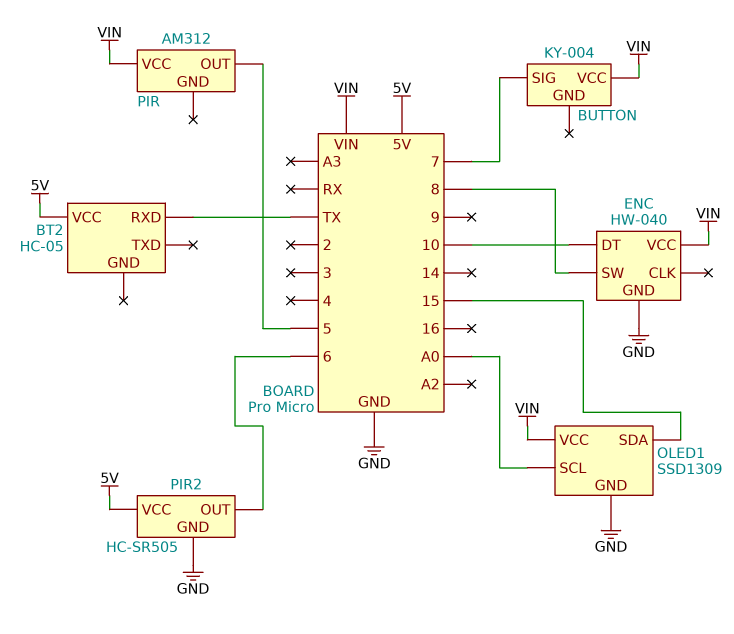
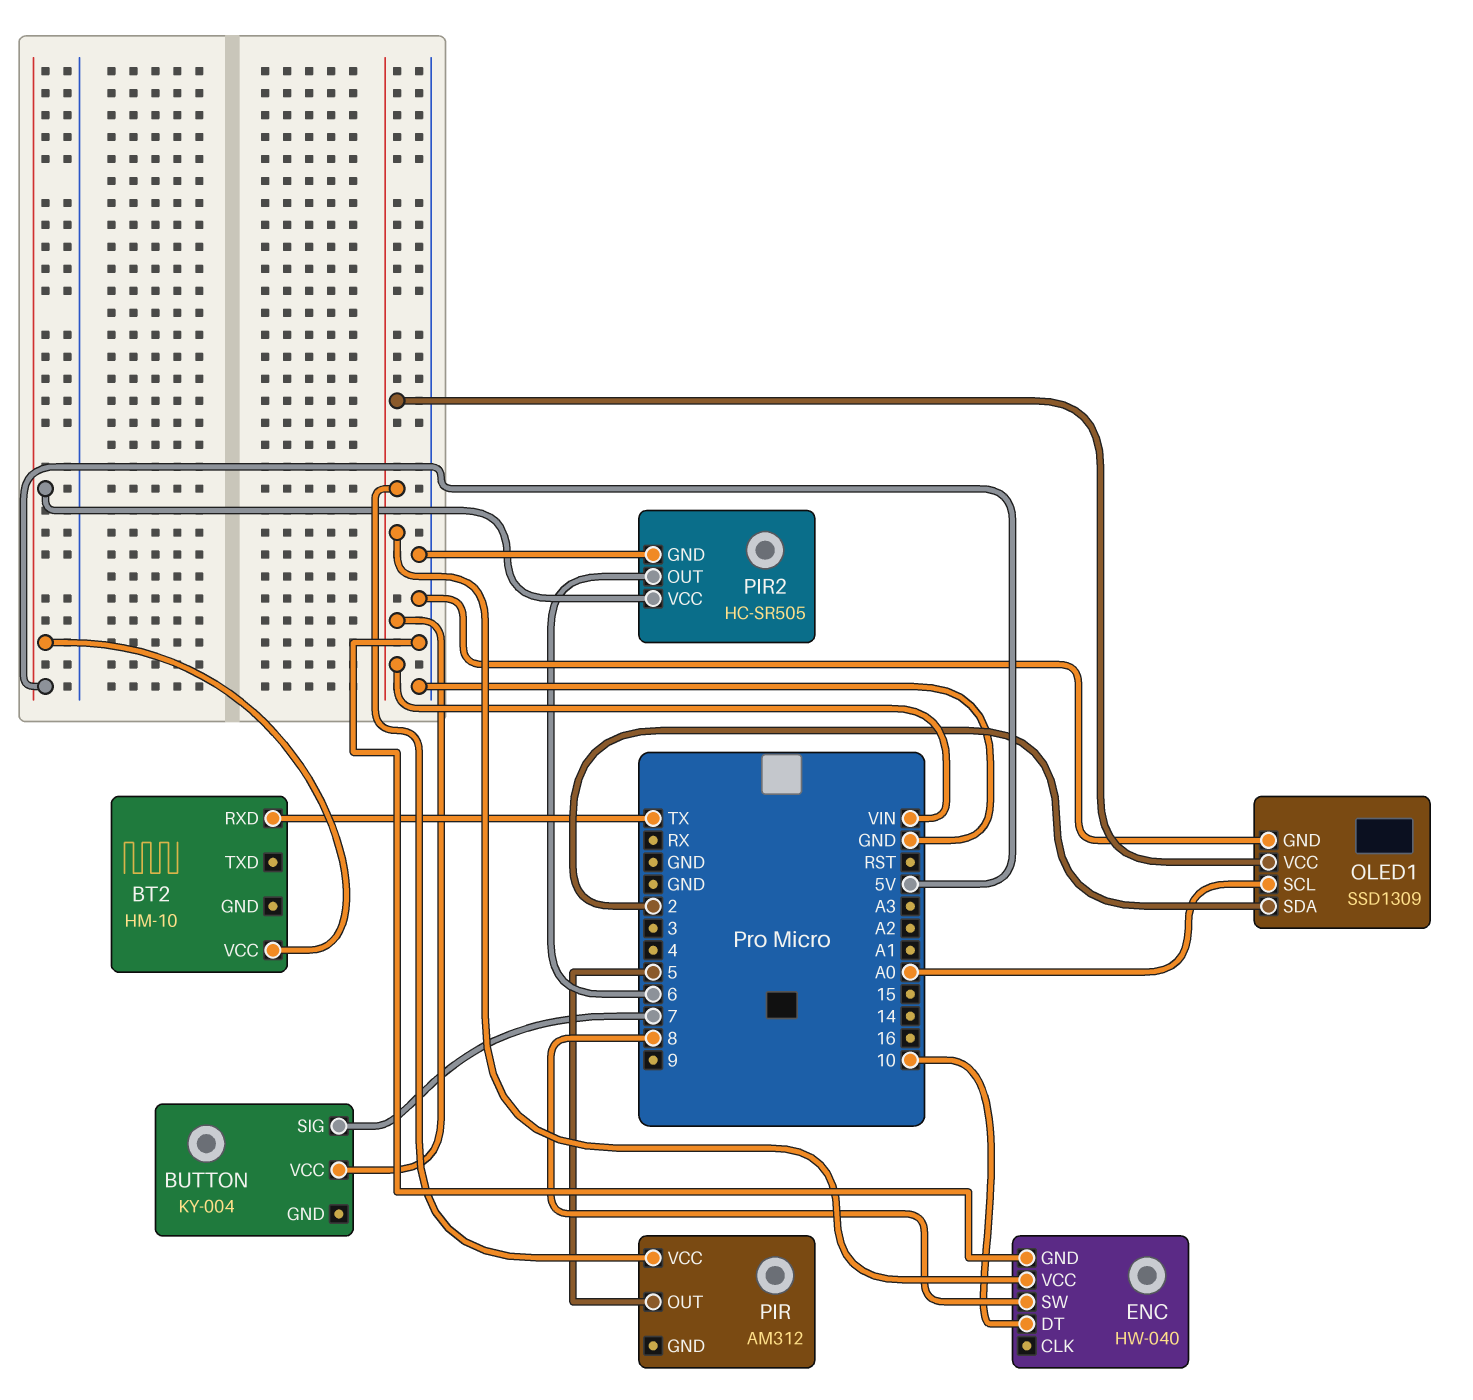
BT2: HC-05 -> HM-10
OLED1 pin SDA: 15 -> 2

